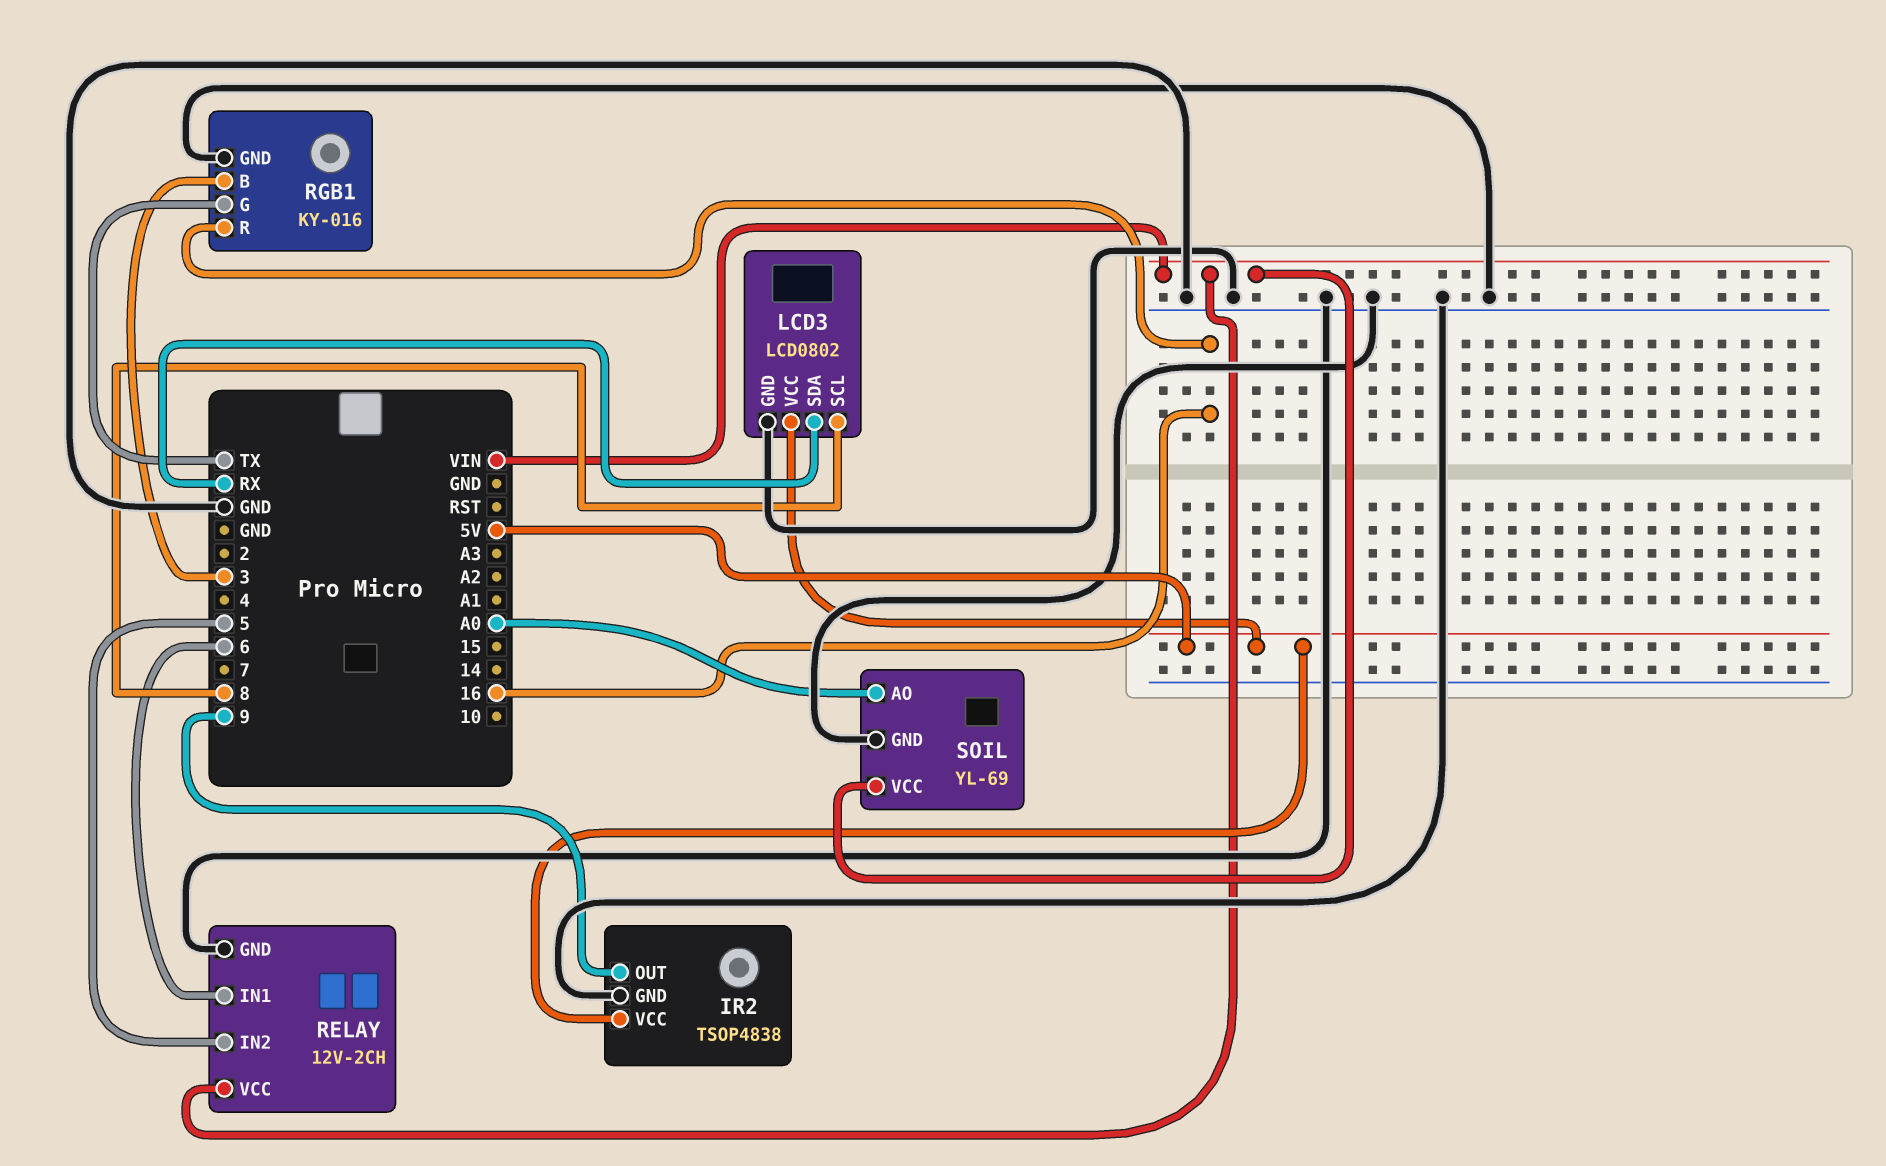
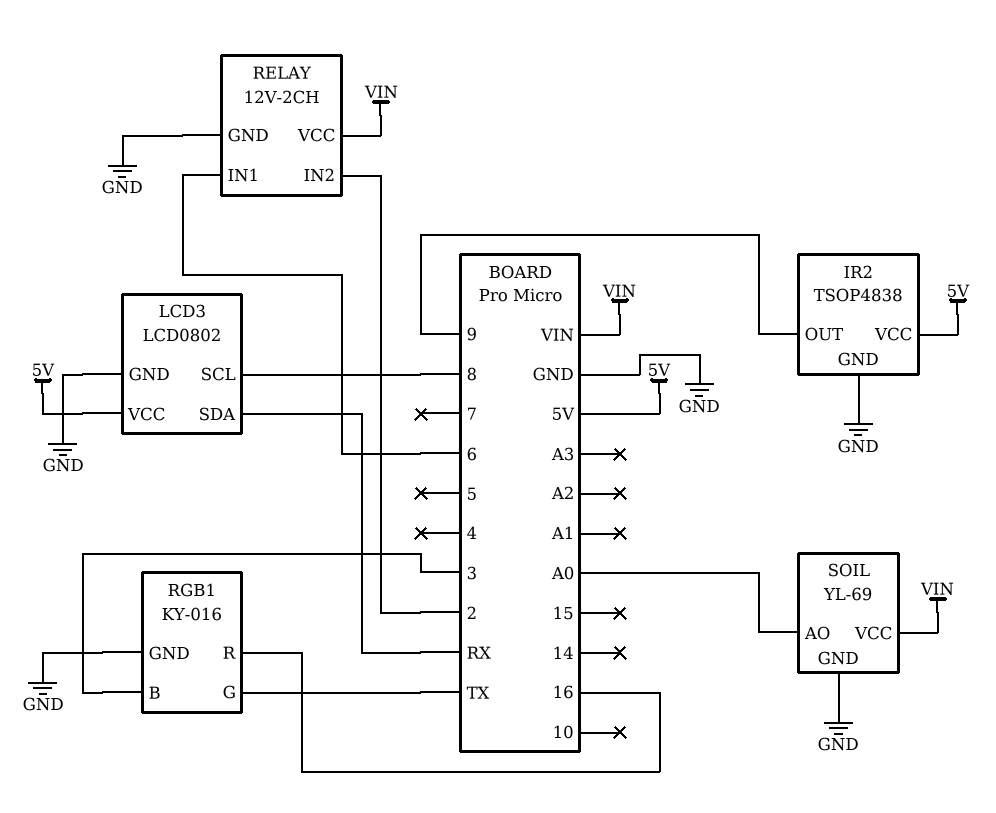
RELAY pin IN2: 5 -> 2

